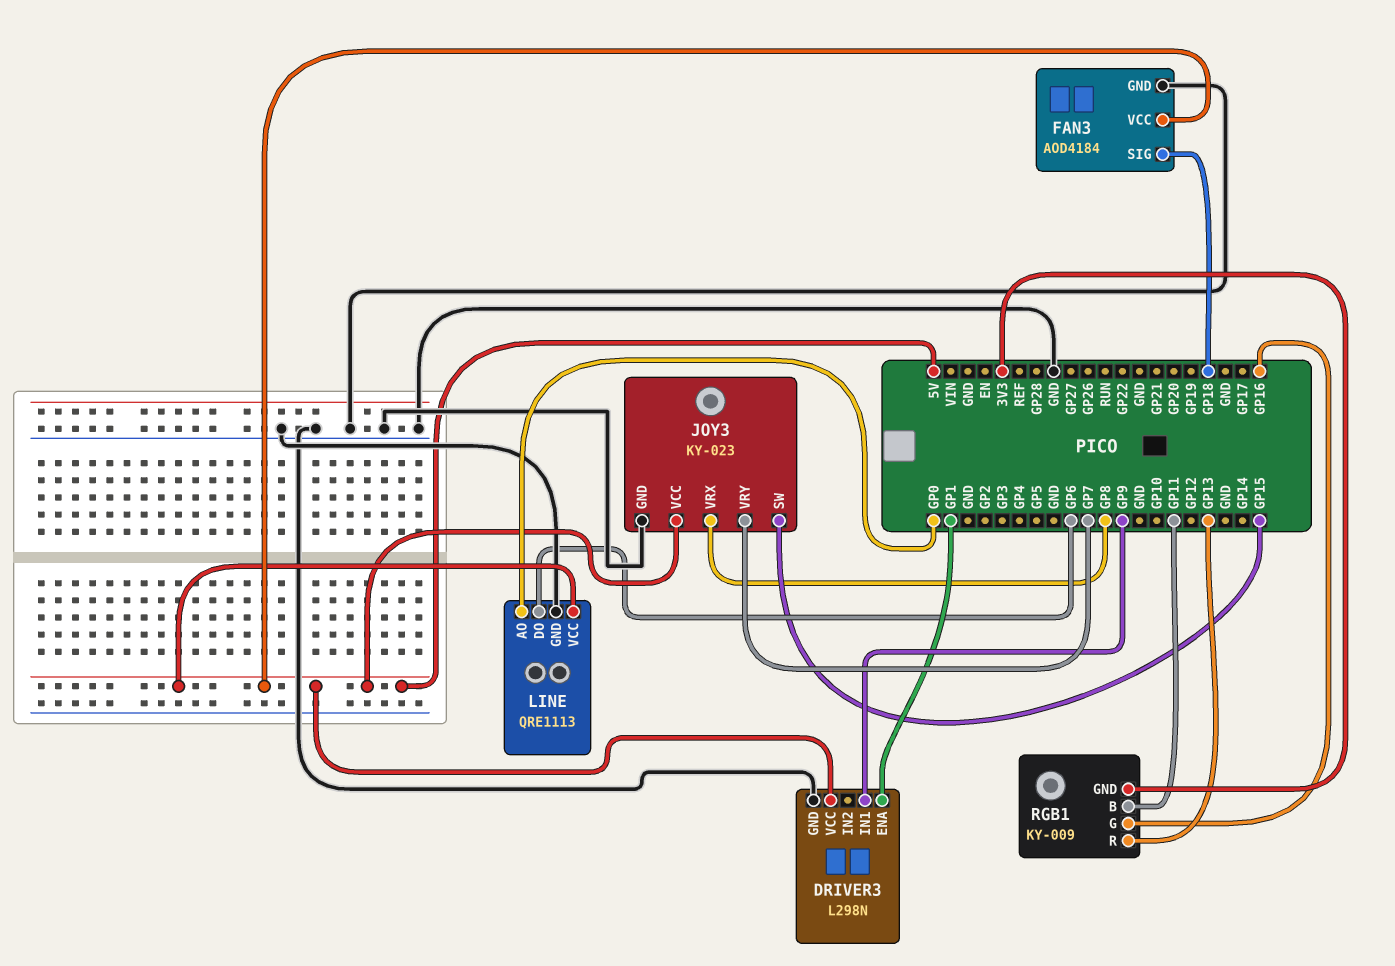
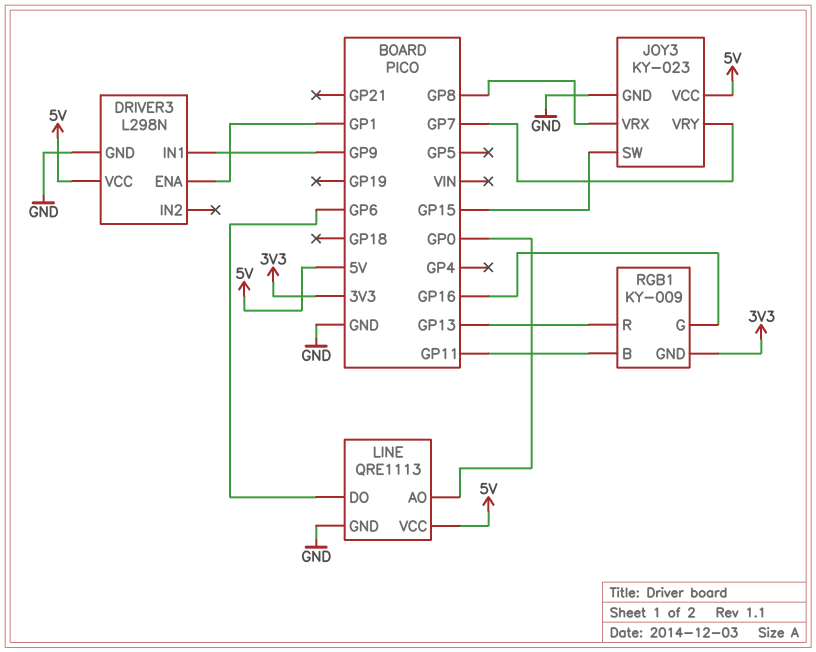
FAN3: AOD4184 -> none
FAN3 pin GND: GND -> none
FAN3 pin SIG: GP18 -> none
FAN3 pin VCC: 5V -> none

